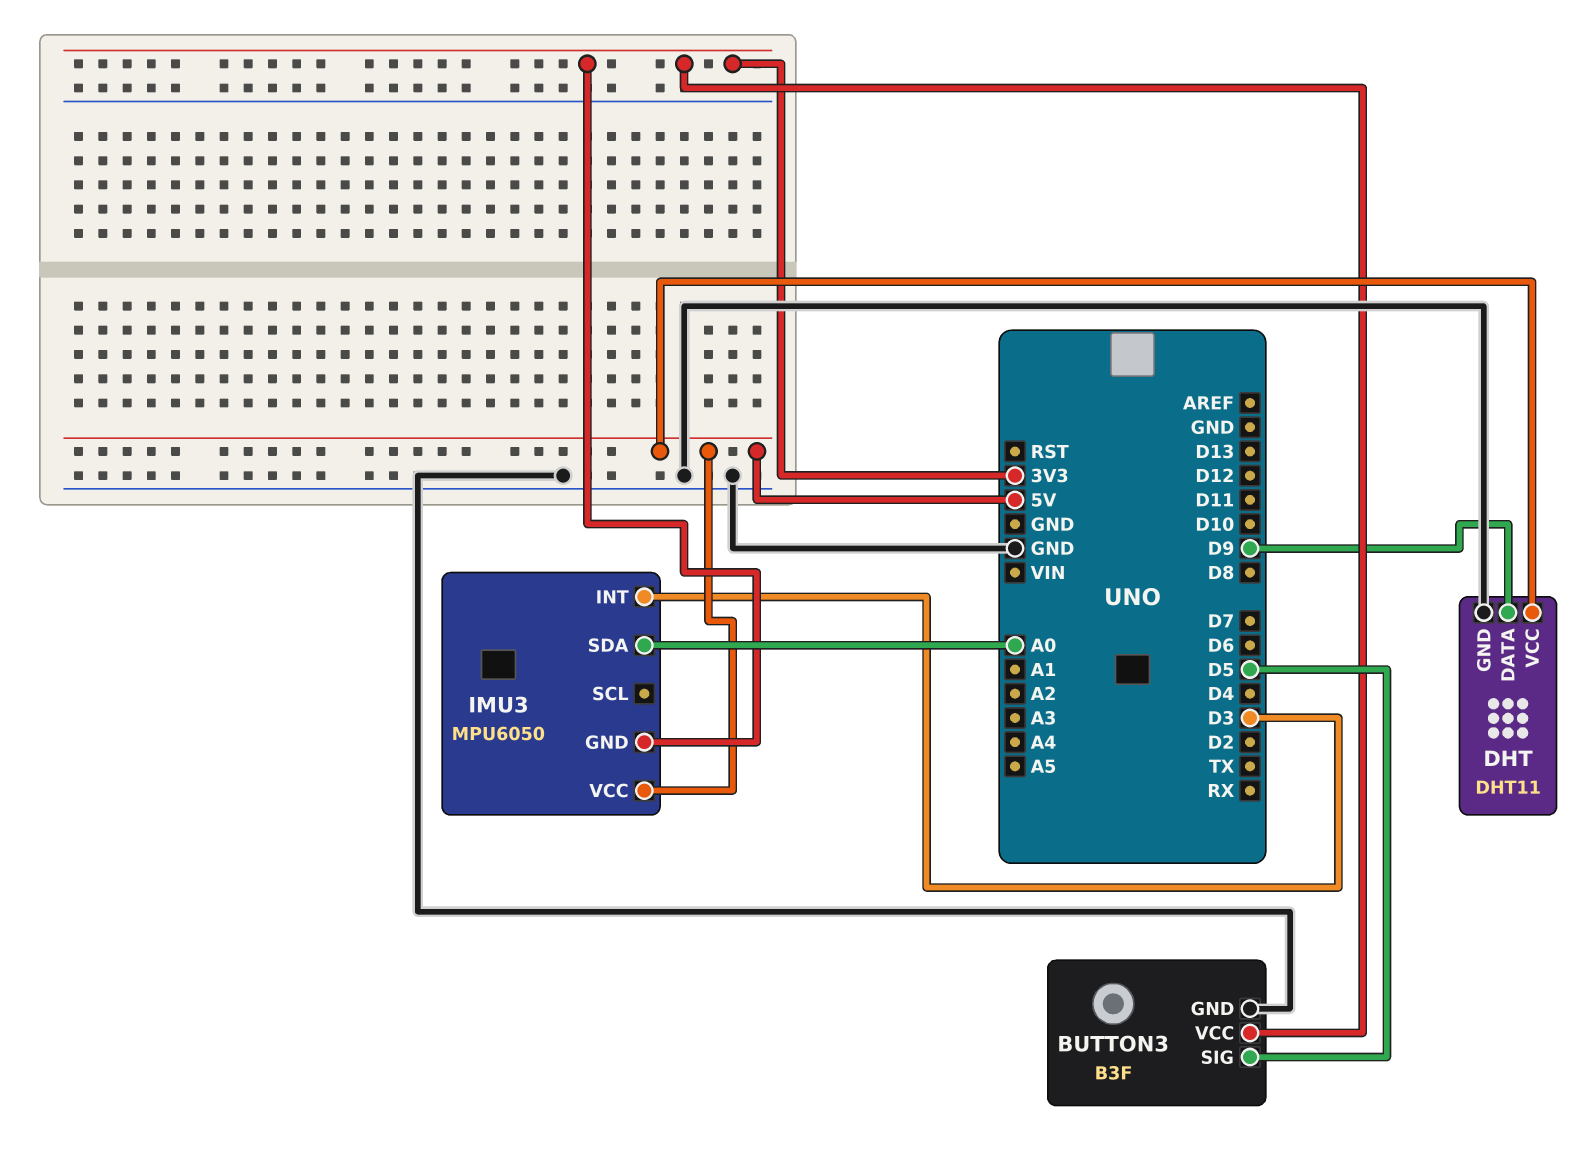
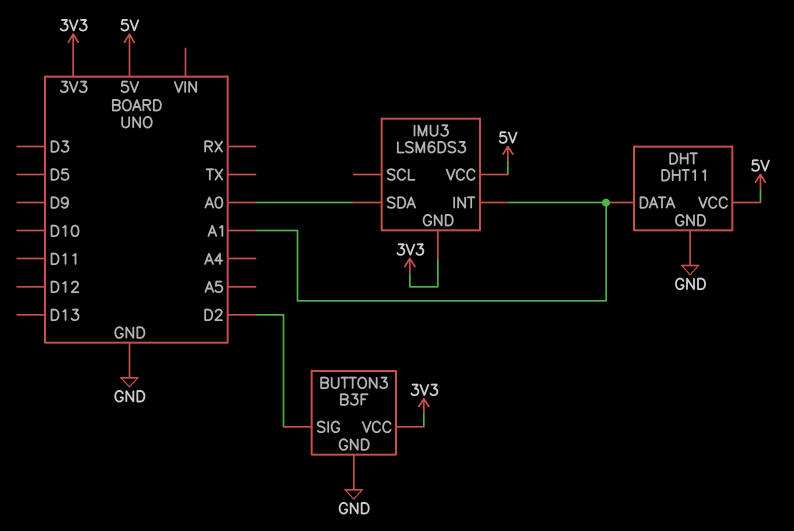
BUTTON3 pin SIG: D5 -> D2
DHT pin DATA: D9 -> A1
IMU3: MPU6050 -> LSM6DS3
IMU3 pin INT: D3 -> A1

